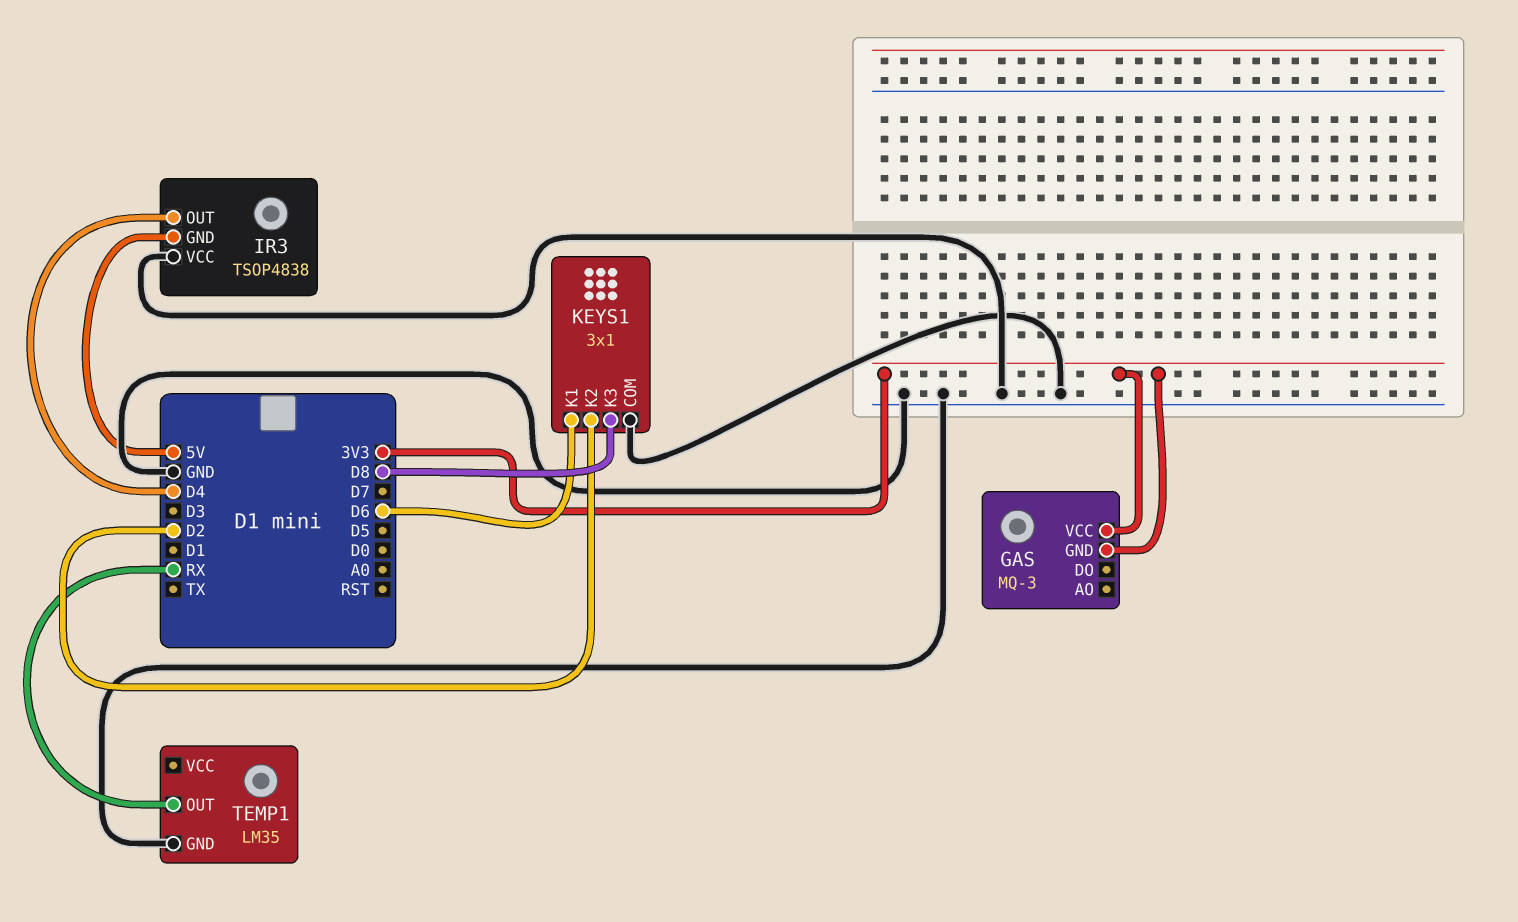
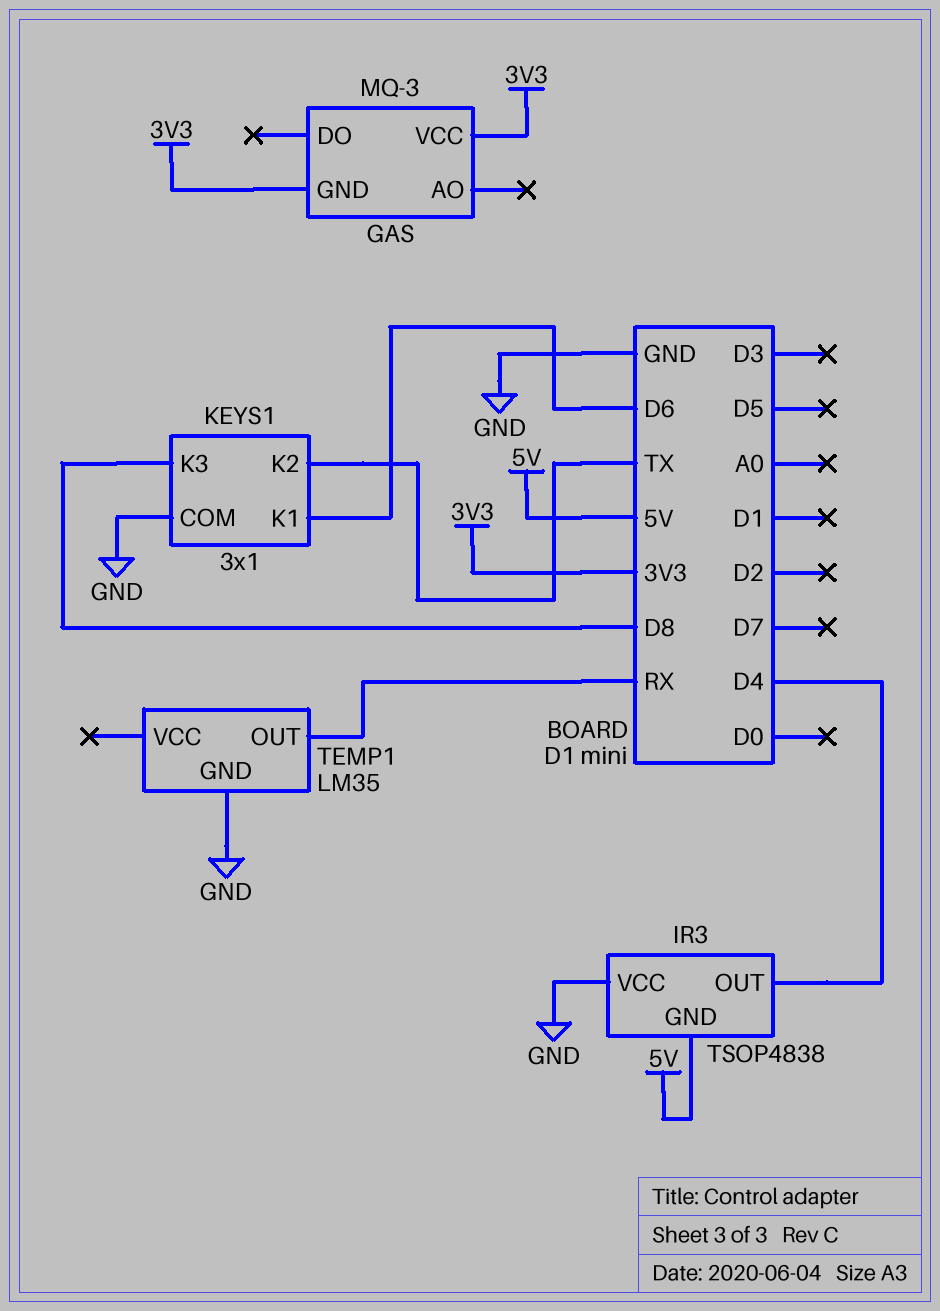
KEYS1 pin K2: D2 -> TX

